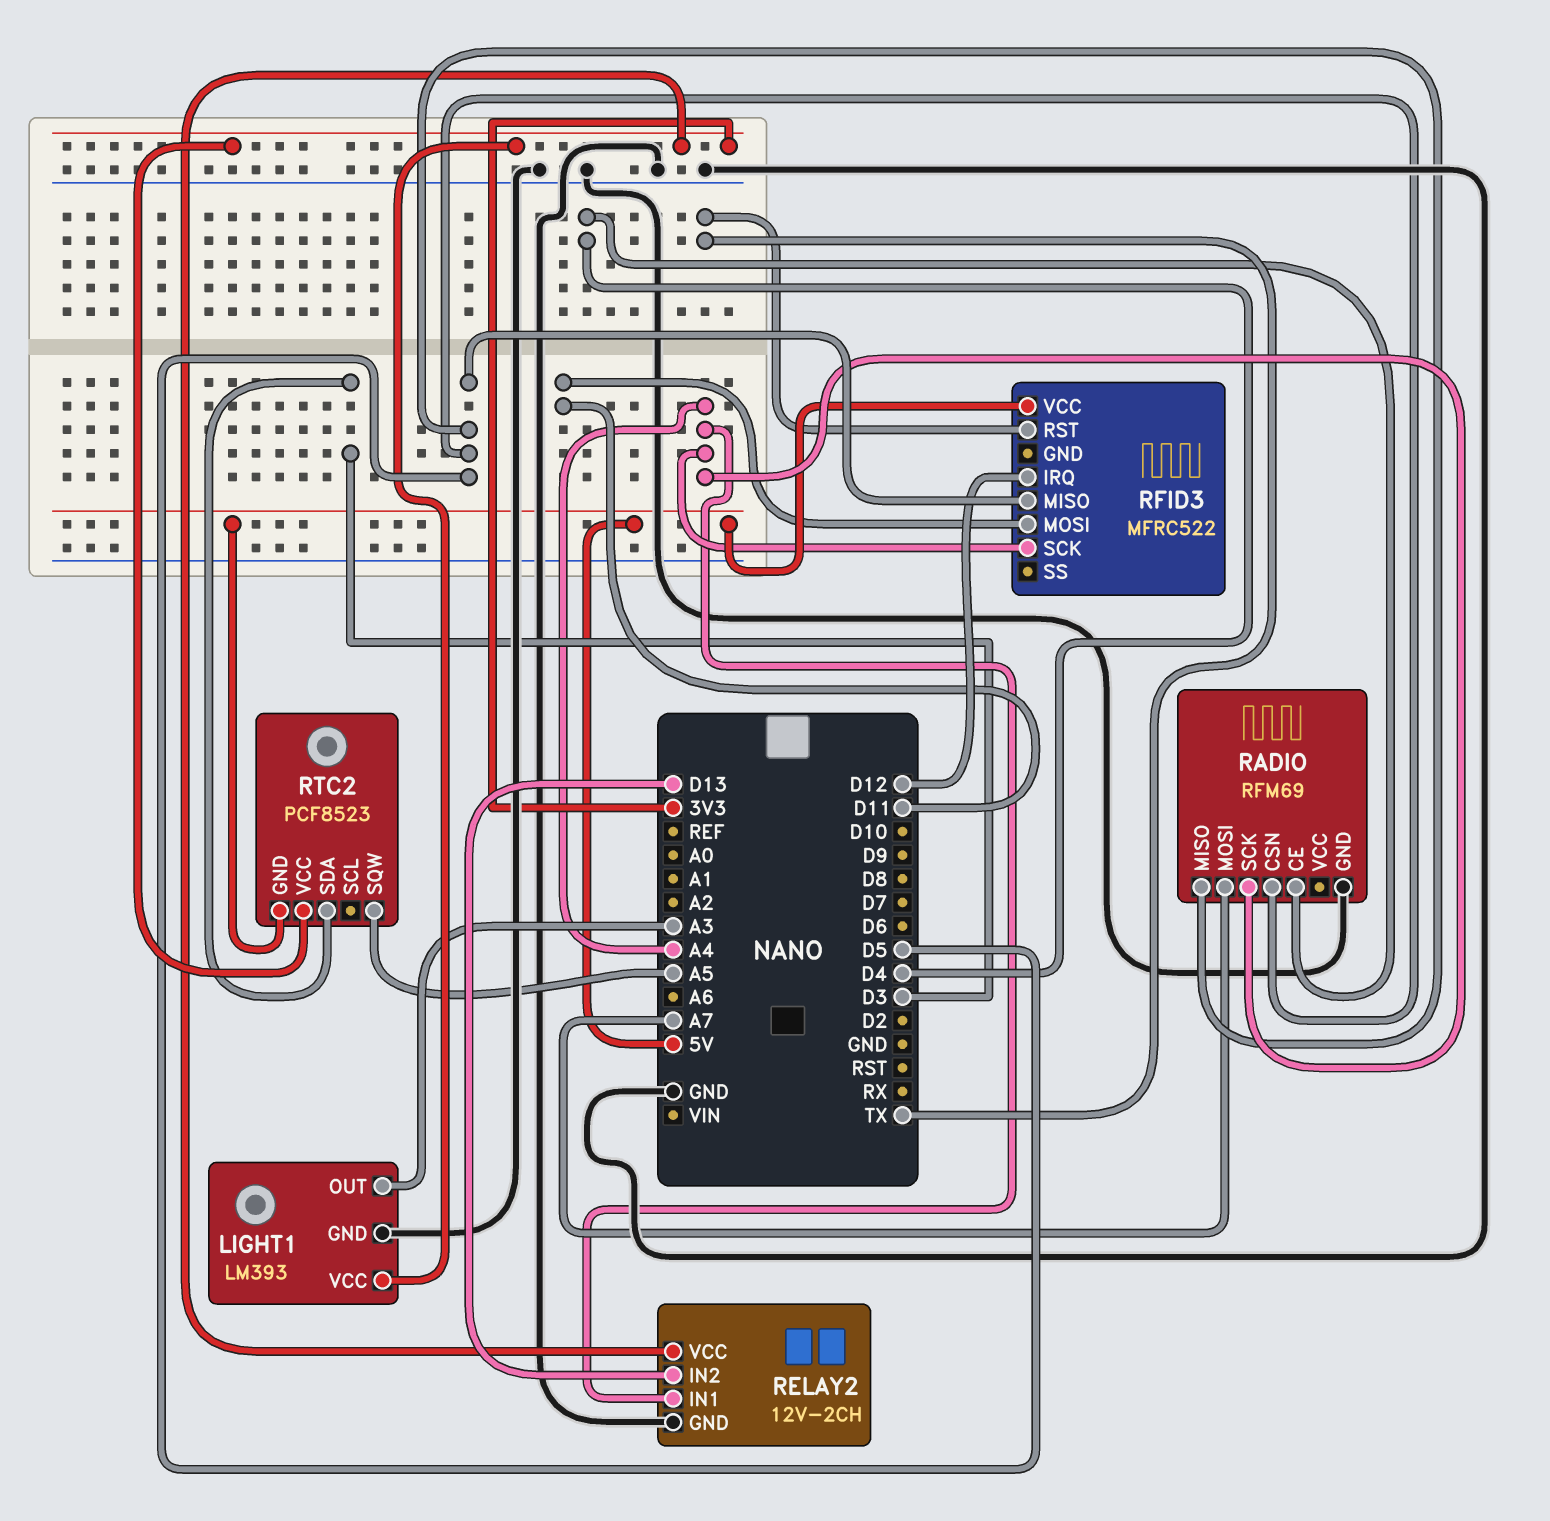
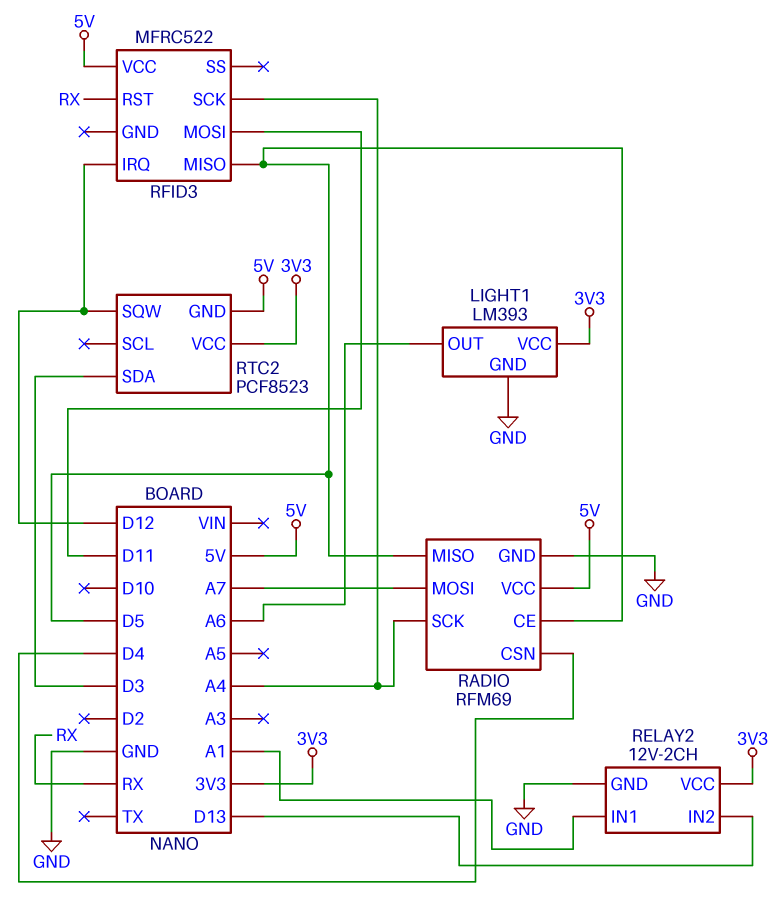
LIGHT1 pin OUT: A3 -> A6
RADIO pin CE: D4 -> D5
RADIO pin CSN: D5 -> D4
RADIO pin VCC: none -> 5V
RELAY2 pin IN1: A4 -> A1
RFID3 pin RST: TX -> RX
RTC2 pin SQW: A5 -> D12

